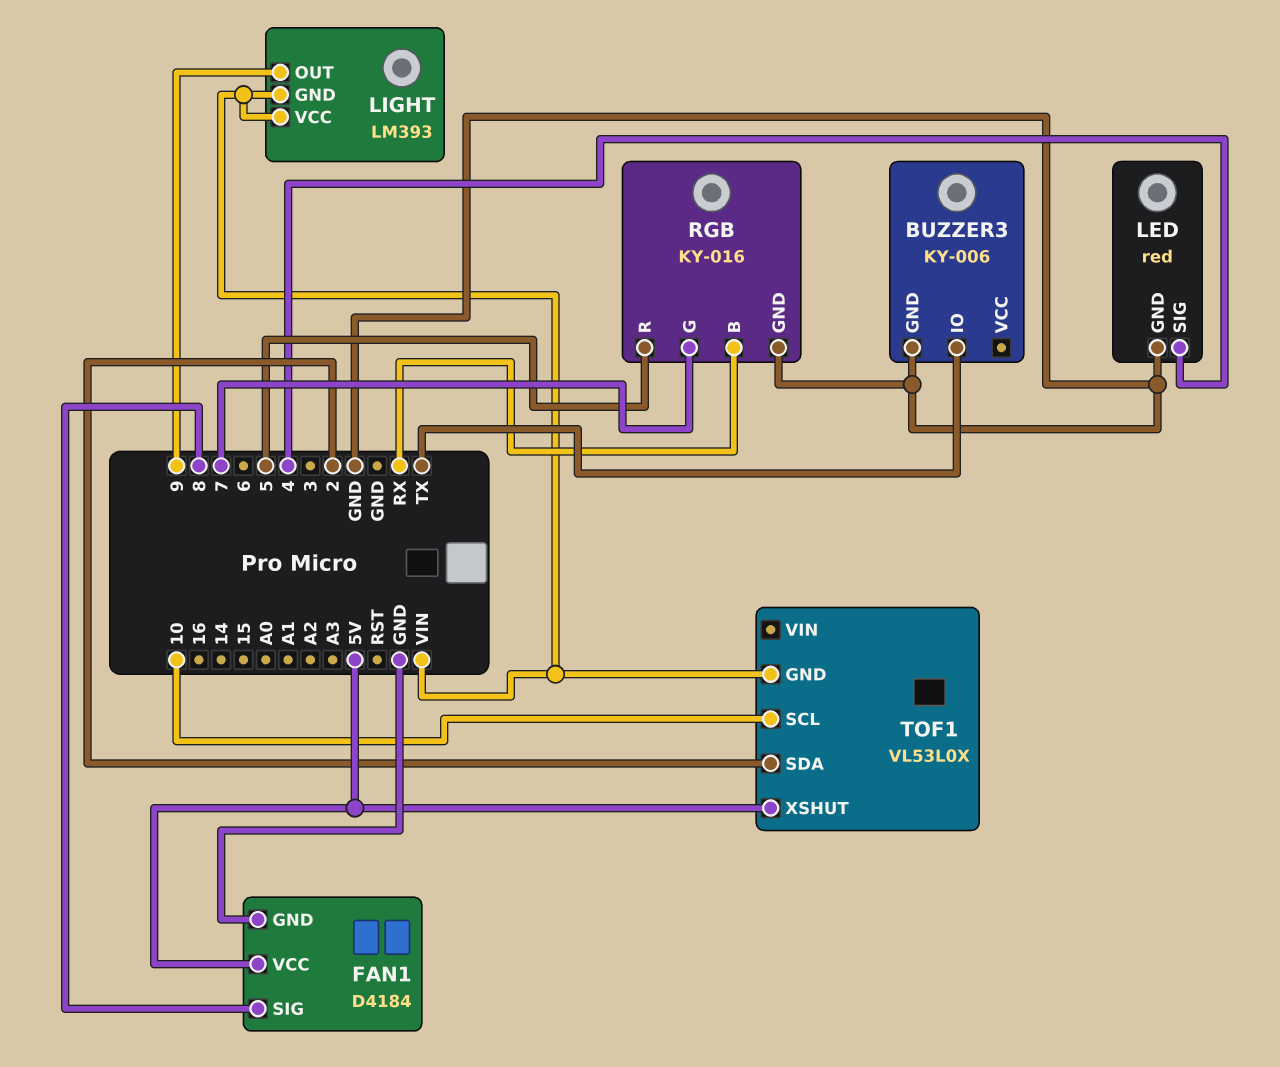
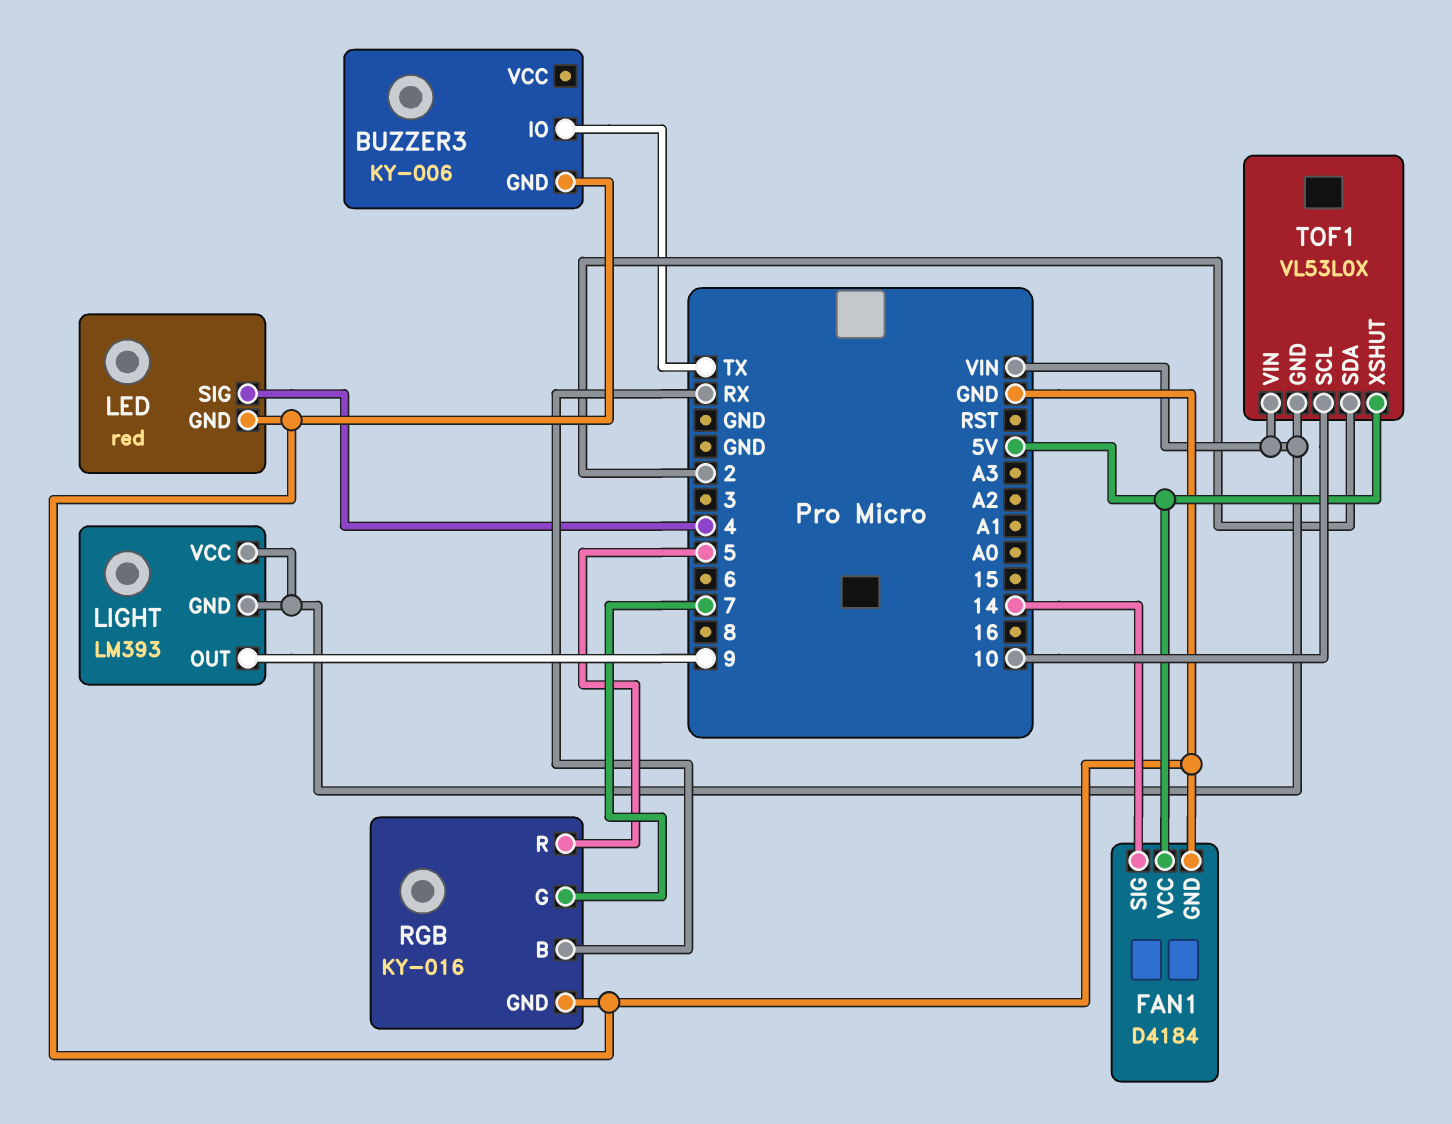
FAN1 pin SIG: 8 -> 14
TOF1 pin VIN: none -> VIN

